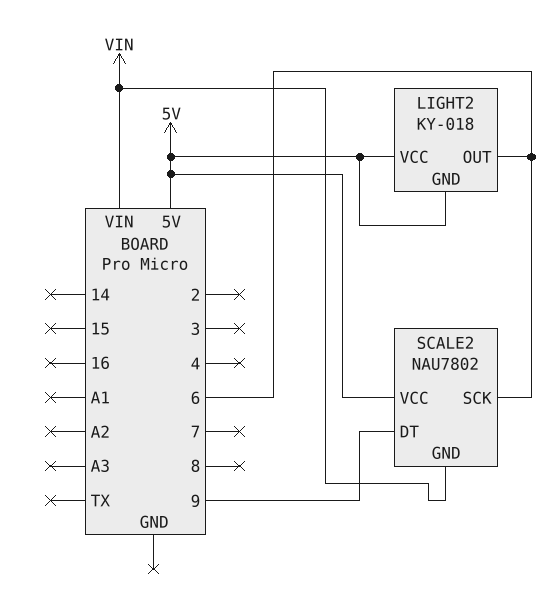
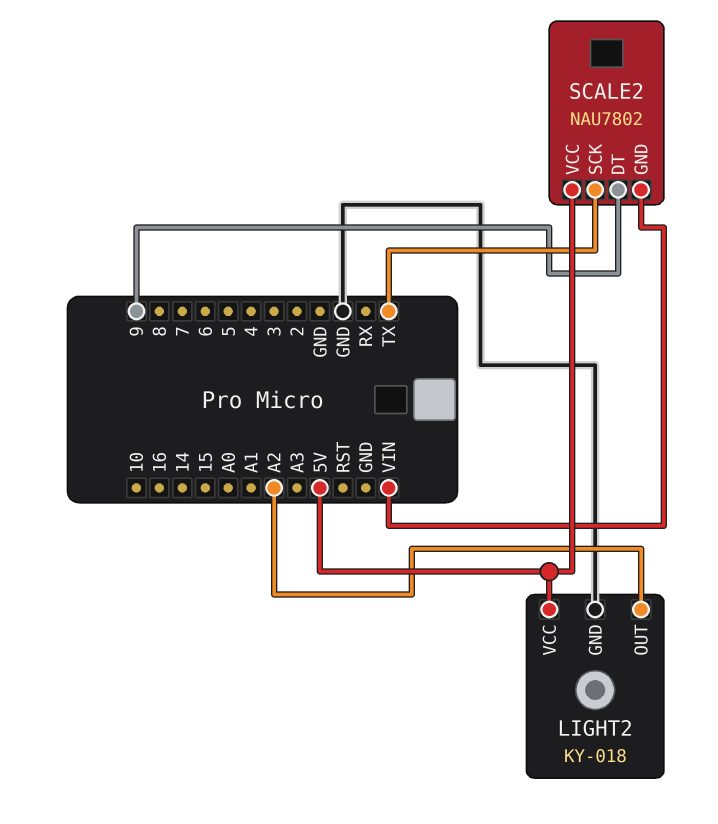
LIGHT2 pin GND: 5V -> GND
LIGHT2 pin OUT: 6 -> A2
SCALE2 pin SCK: 6 -> TX

